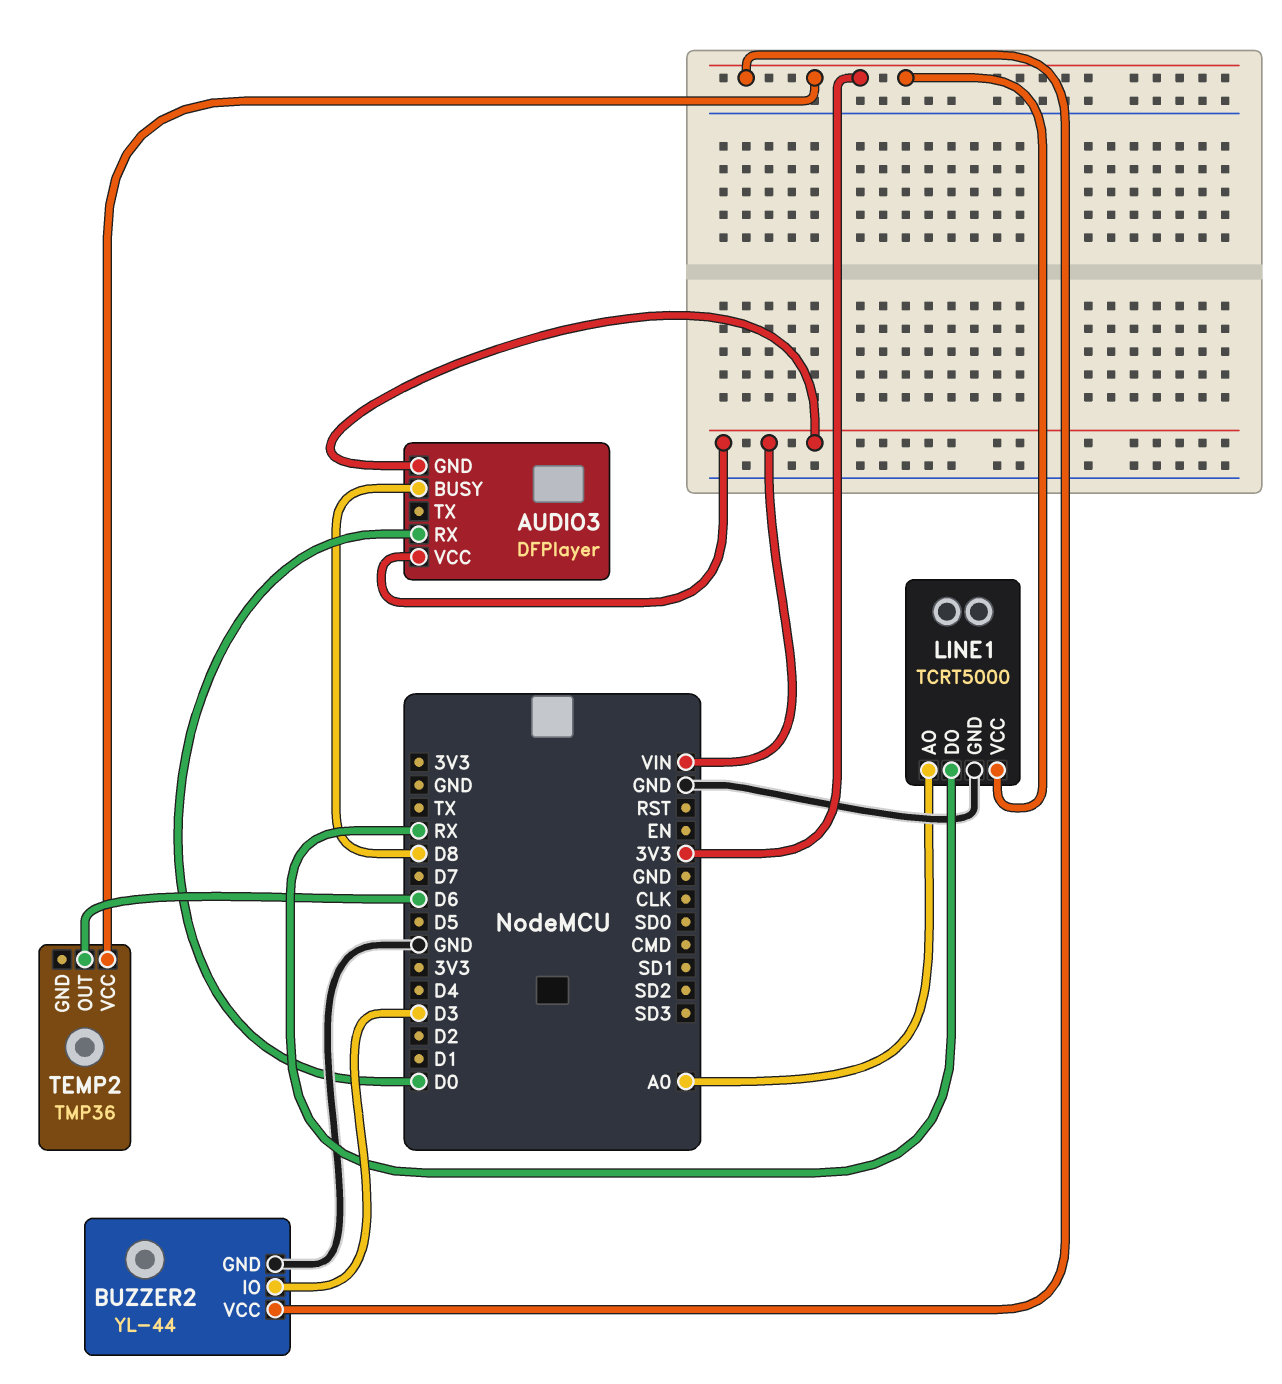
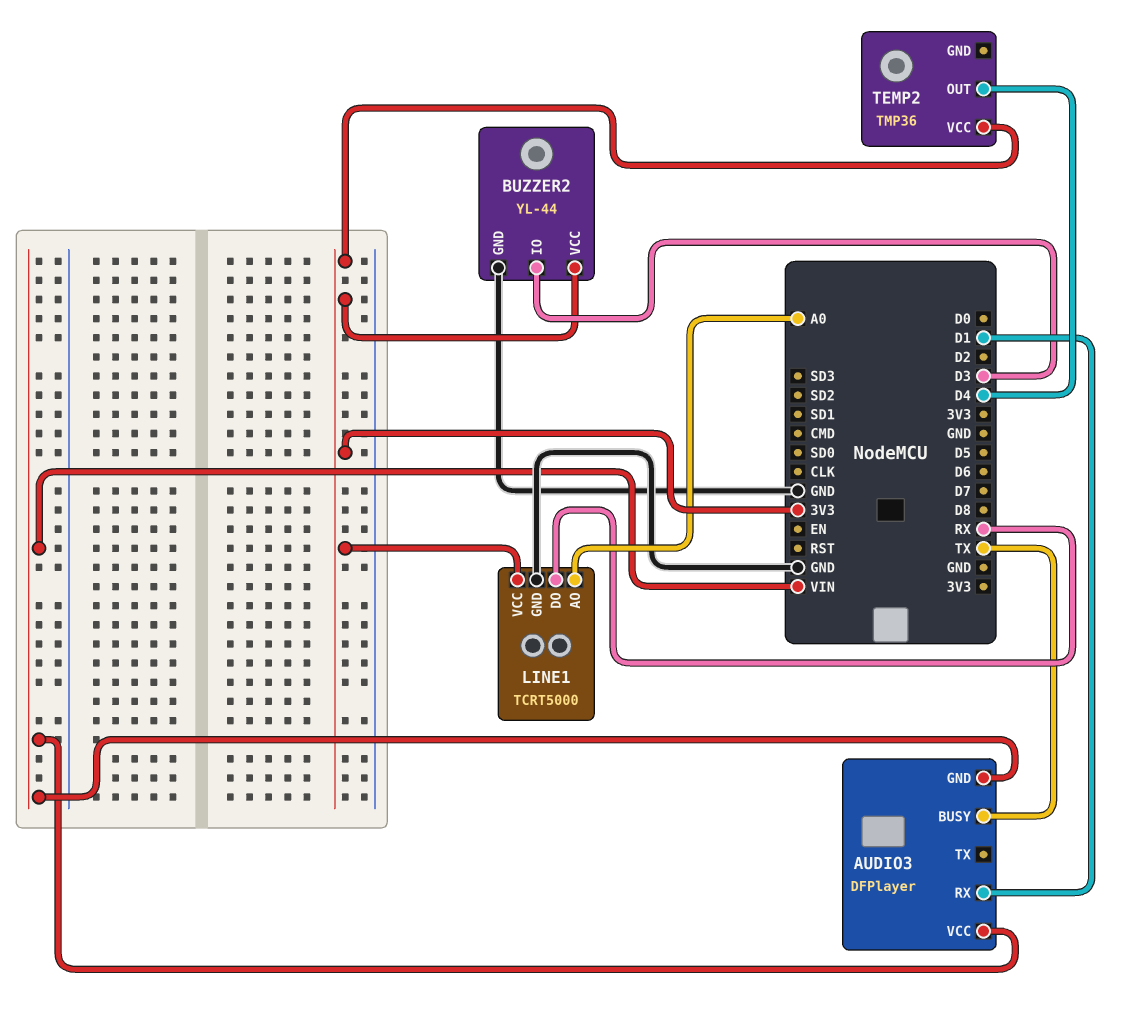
AUDIO3 pin BUSY: D8 -> TX
AUDIO3 pin RX: D0 -> D1
TEMP2 pin OUT: D6 -> D4

